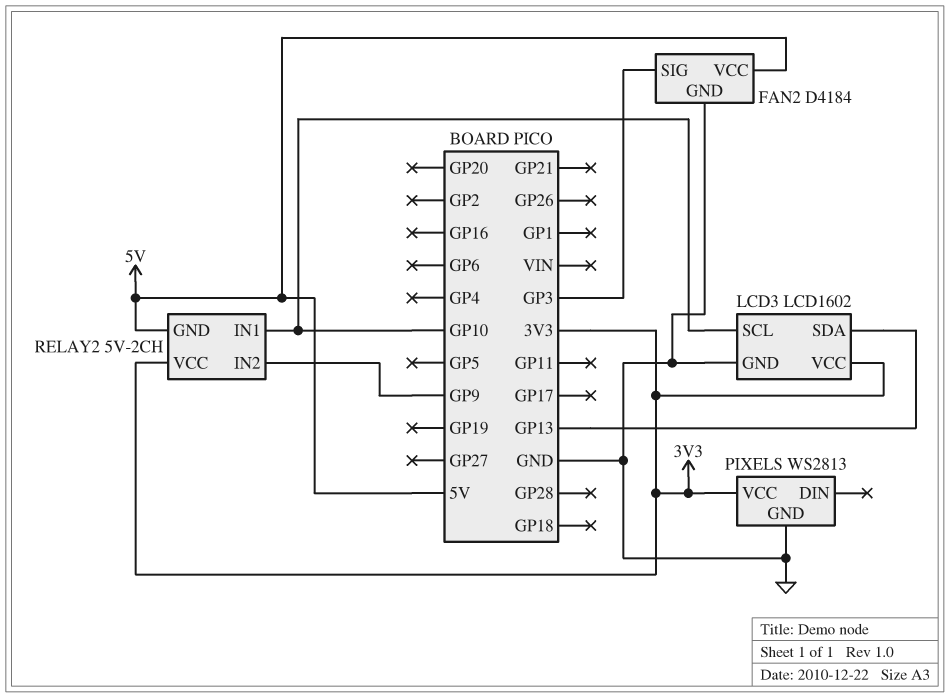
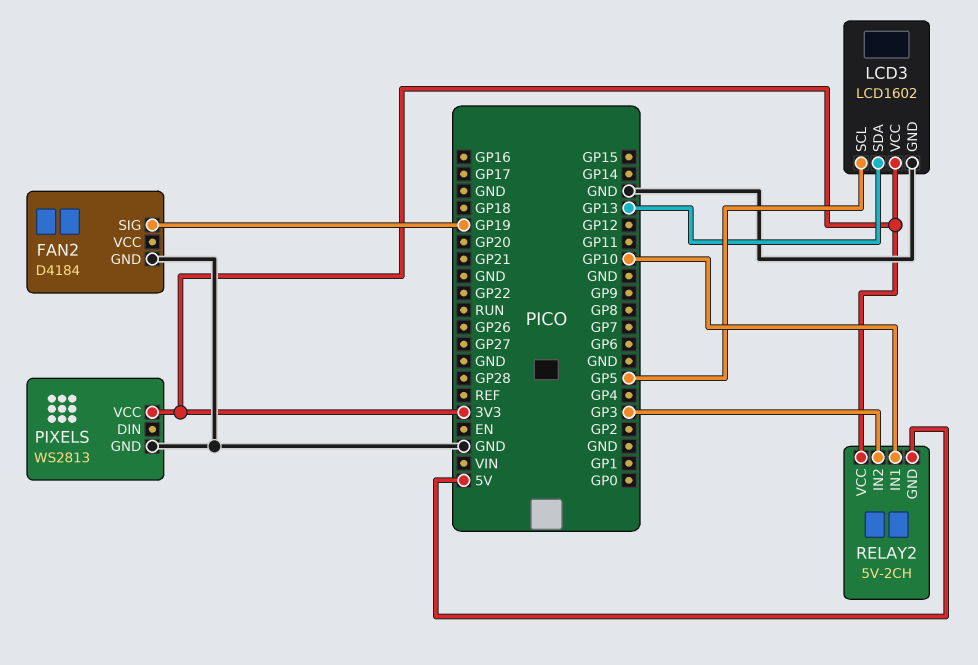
FAN2 pin SIG: GP3 -> GP19
FAN2 pin VCC: 5V -> none
LCD3 pin SCL: GP10 -> GP5
RELAY2 pin IN2: GP9 -> GP3

